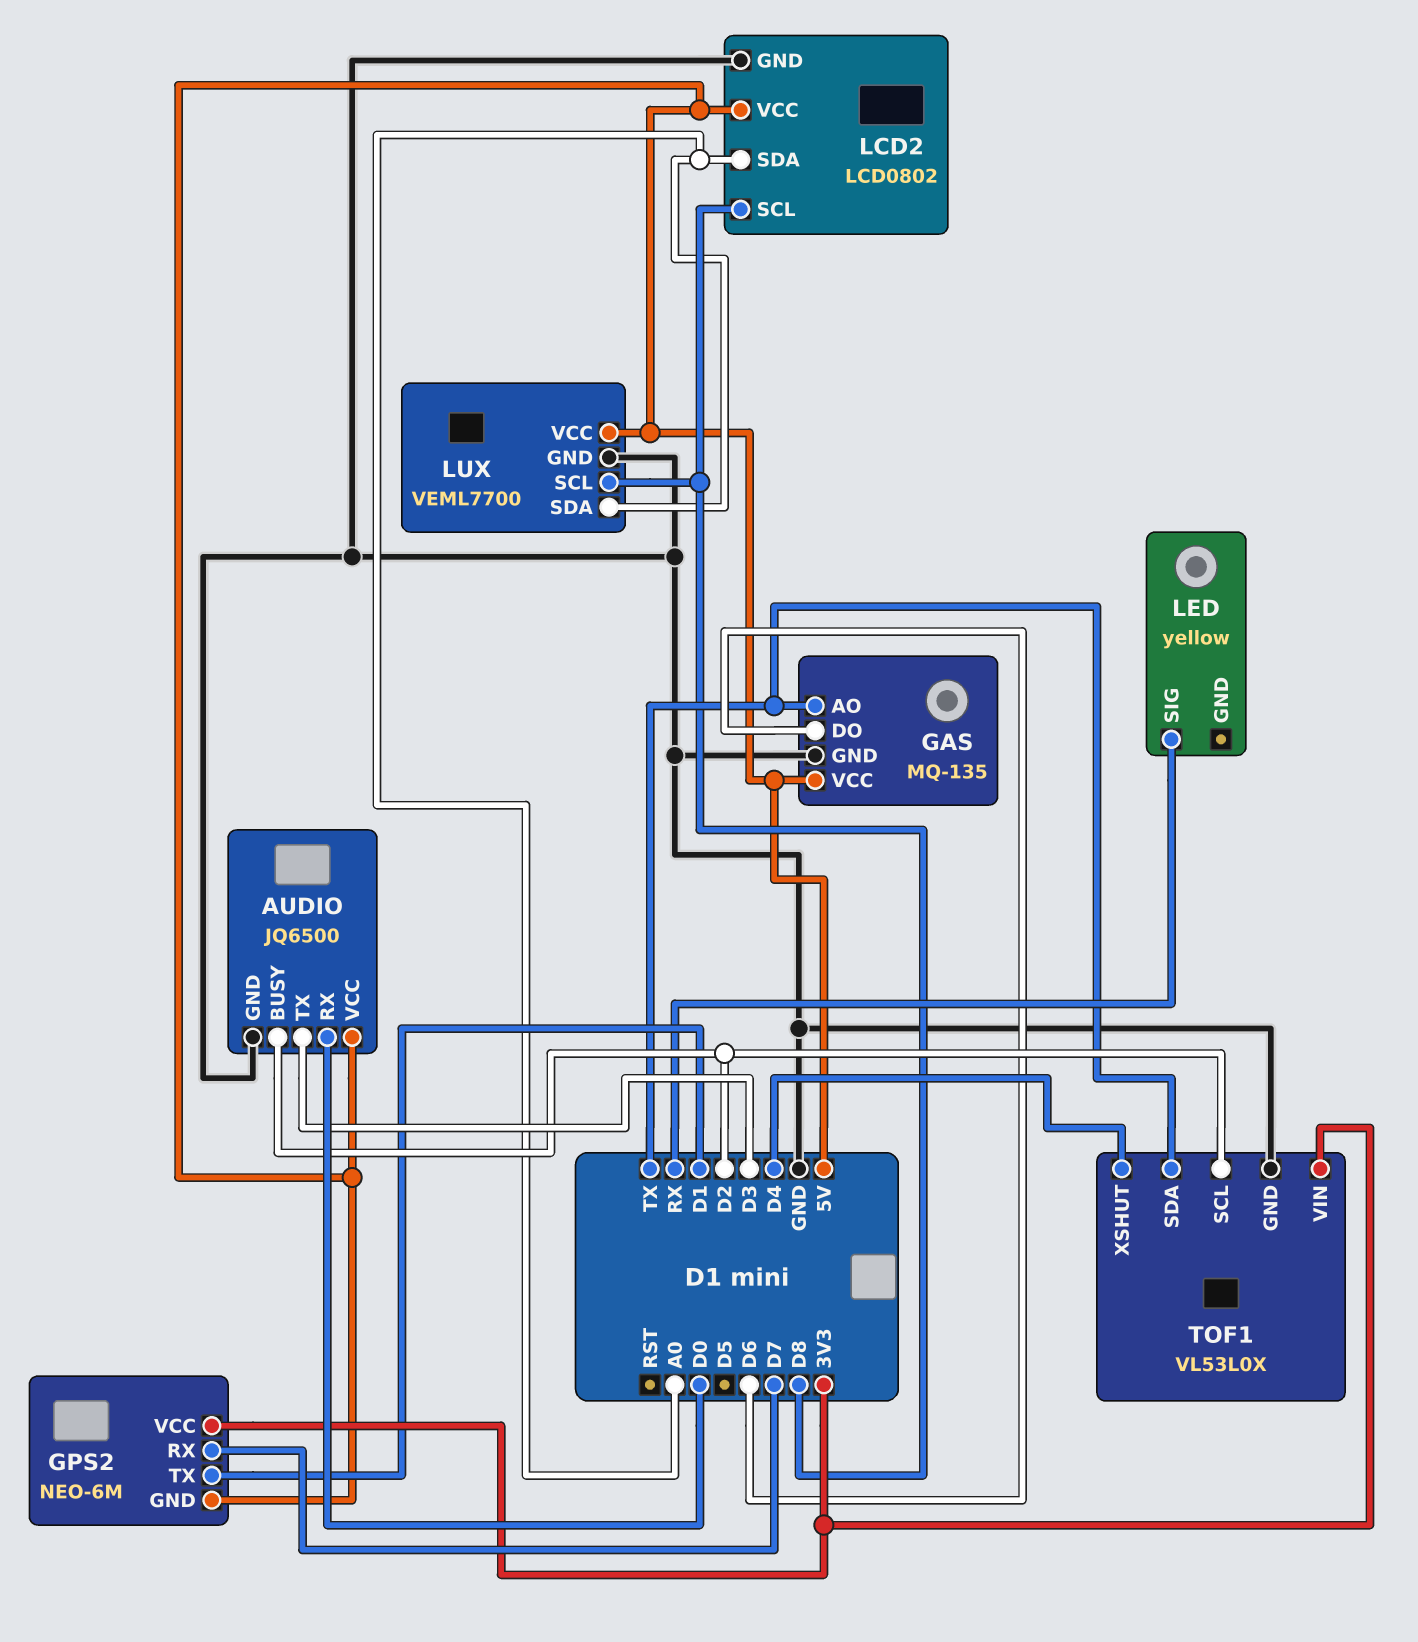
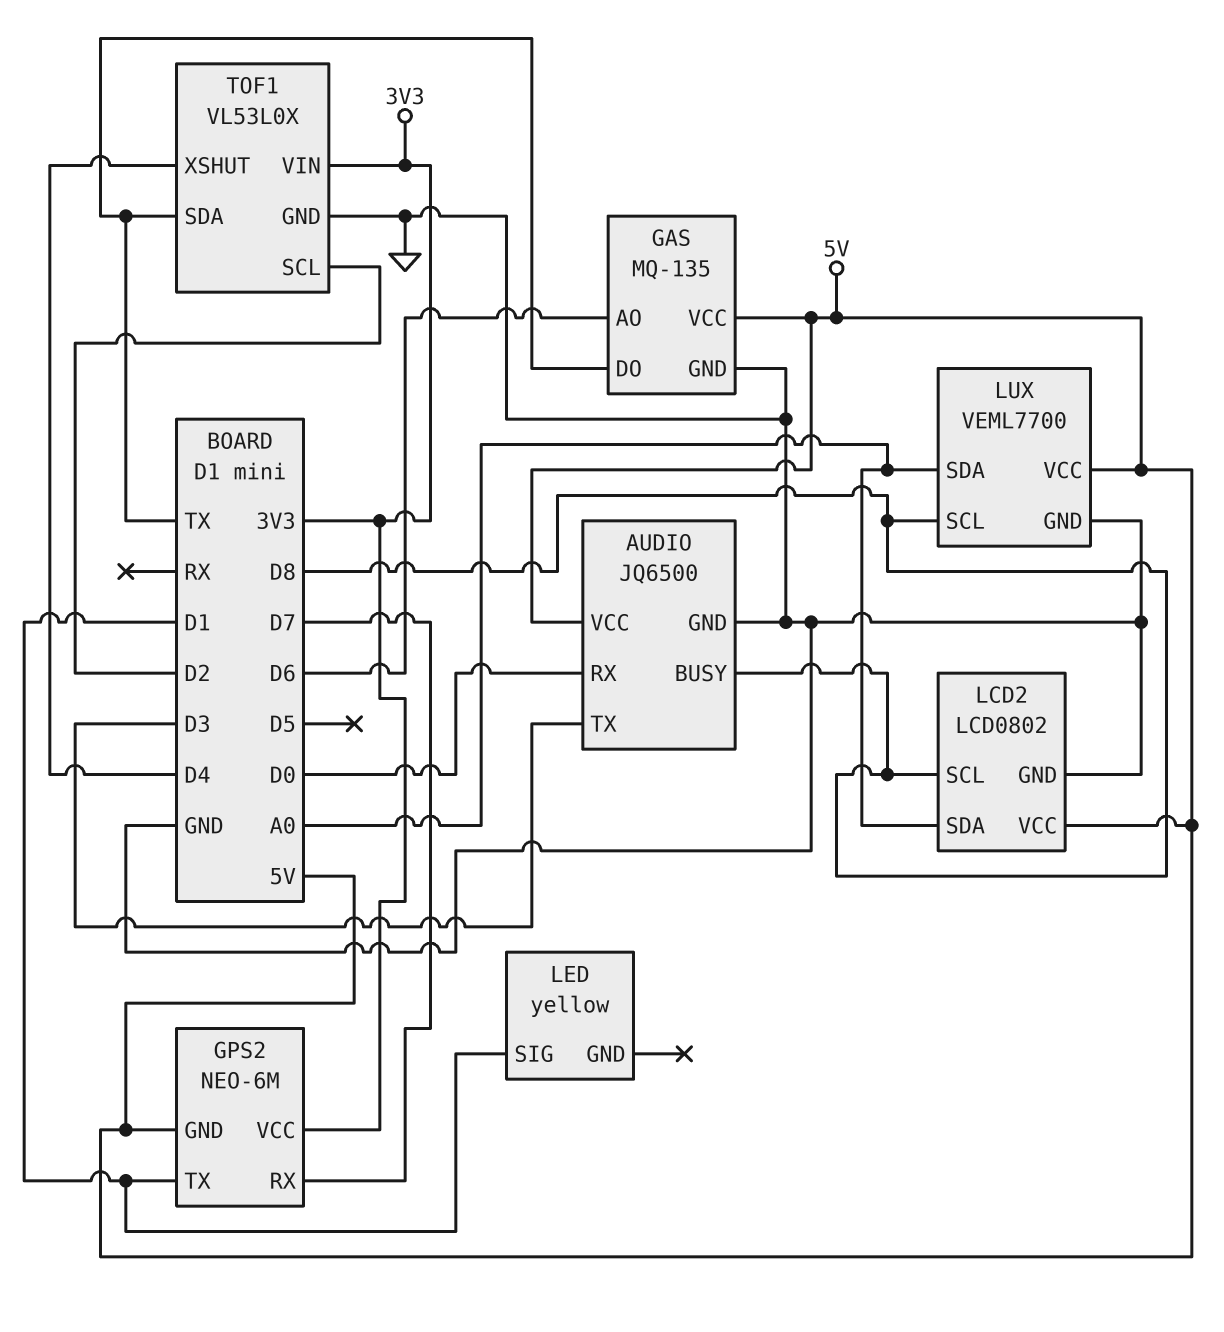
AUDIO pin BUSY: D2 -> D8
GAS pin AO: TX -> D6
GAS pin DO: D6 -> TX
LED pin SIG: RX -> D1

